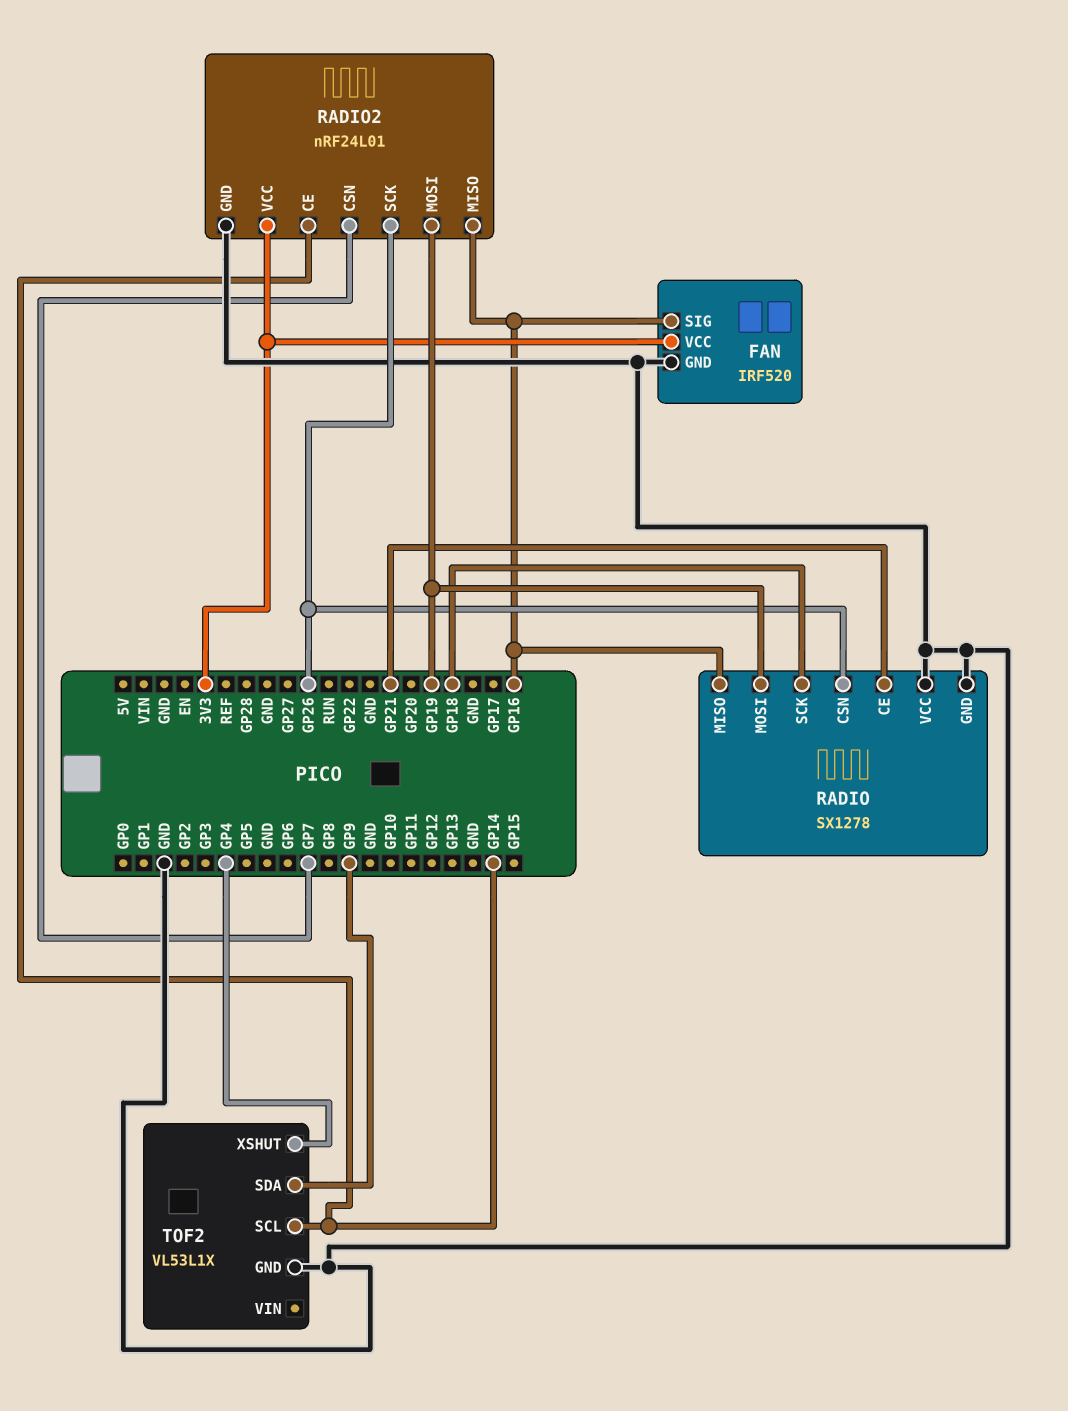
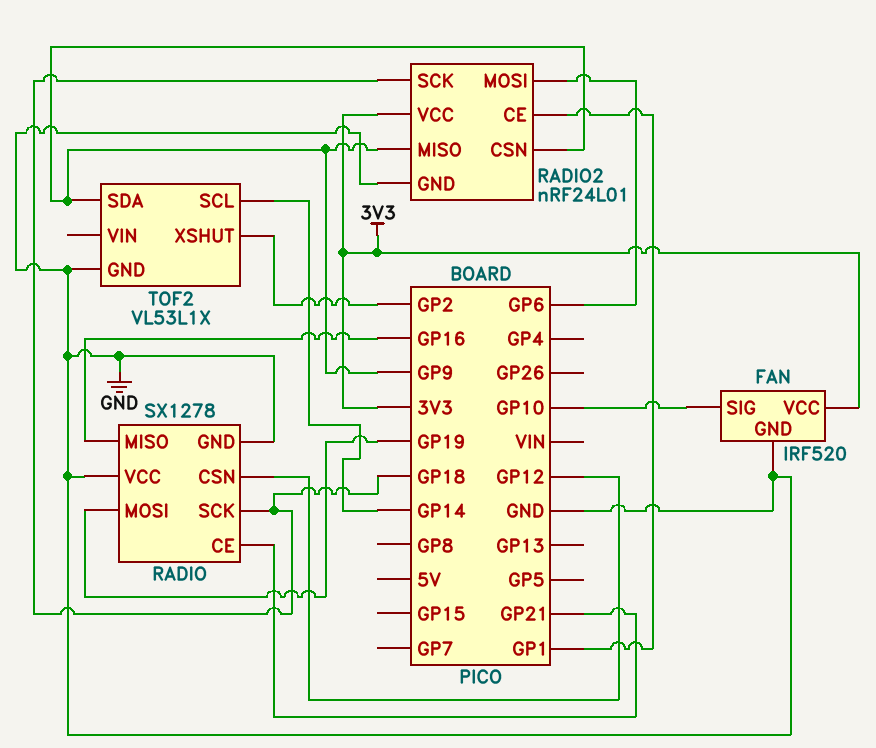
FAN pin SIG: GP16 -> GP10
RADIO pin CSN: GP26 -> GP12
RADIO2 pin CE: GP14 -> GP1
RADIO2 pin CSN: GP7 -> GP9
RADIO2 pin MISO: GP16 -> GP9
RADIO2 pin MOSI: GP19 -> GP6
RADIO2 pin SCK: GP26 -> GP18
TOF2 pin XSHUT: GP4 -> GP2

